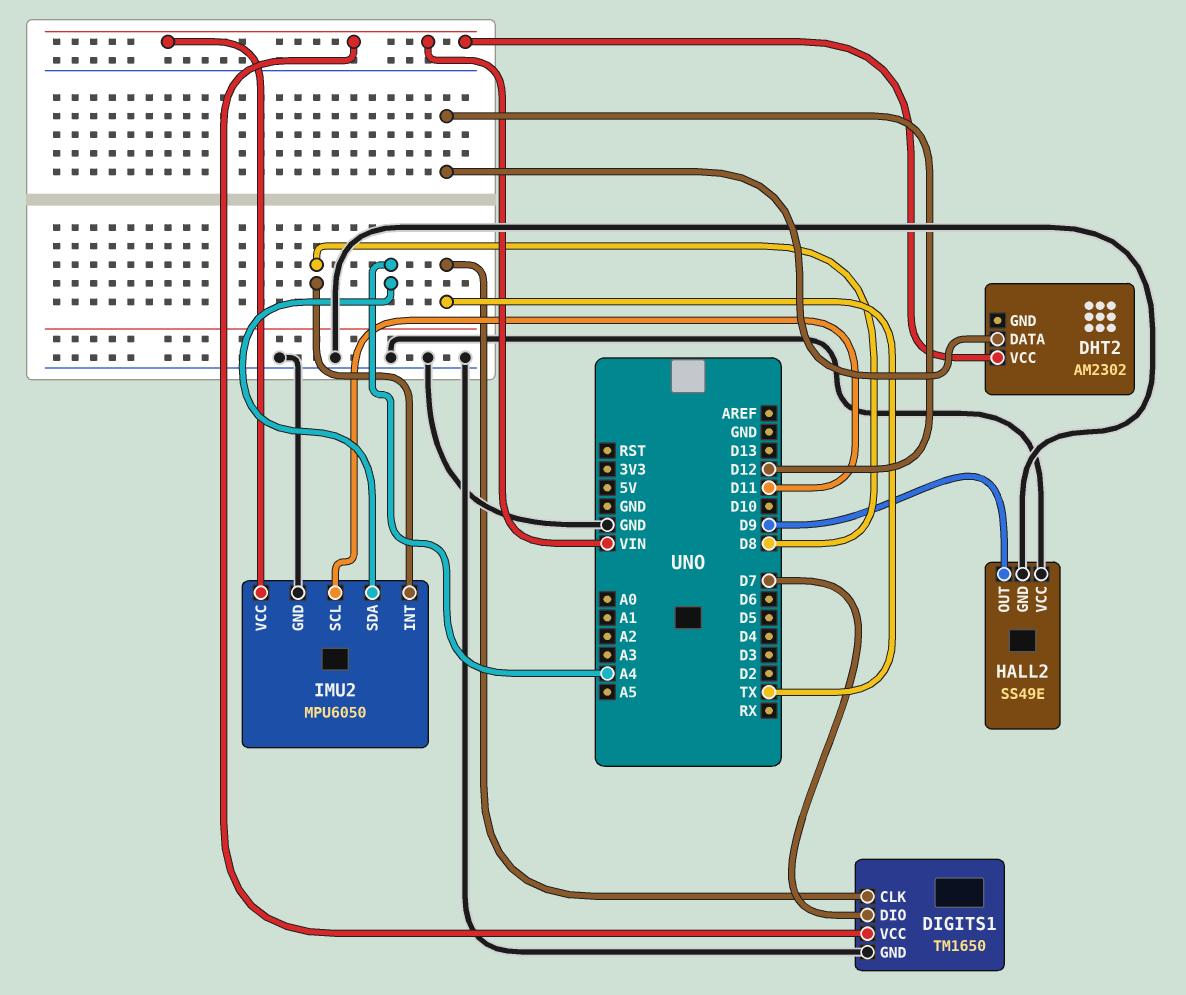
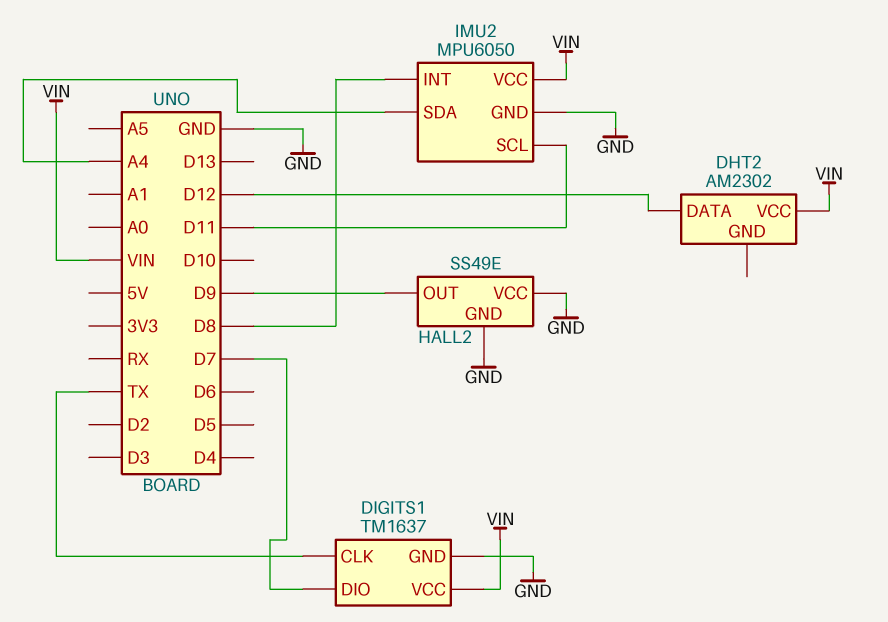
DIGITS1: TM1650 -> TM1637

